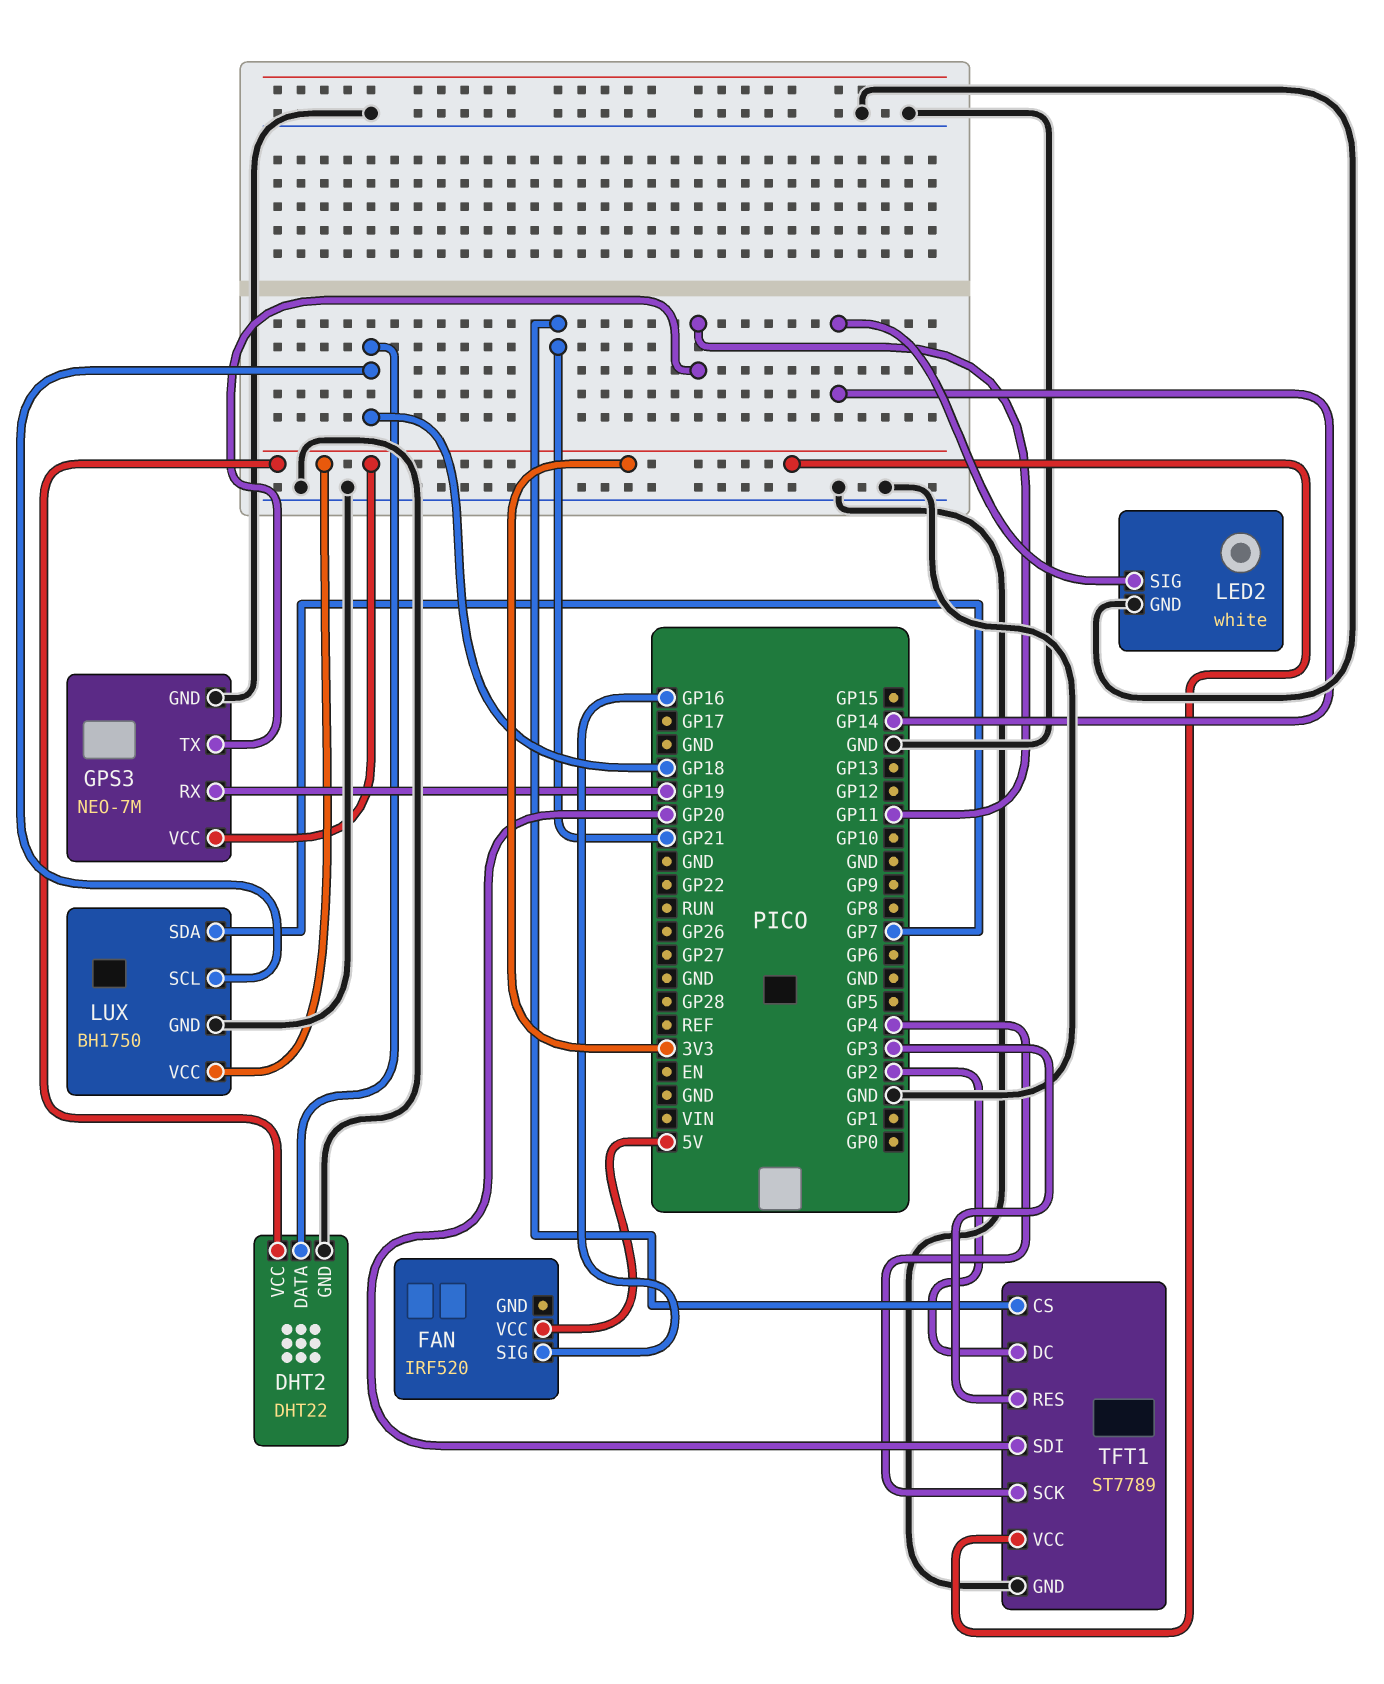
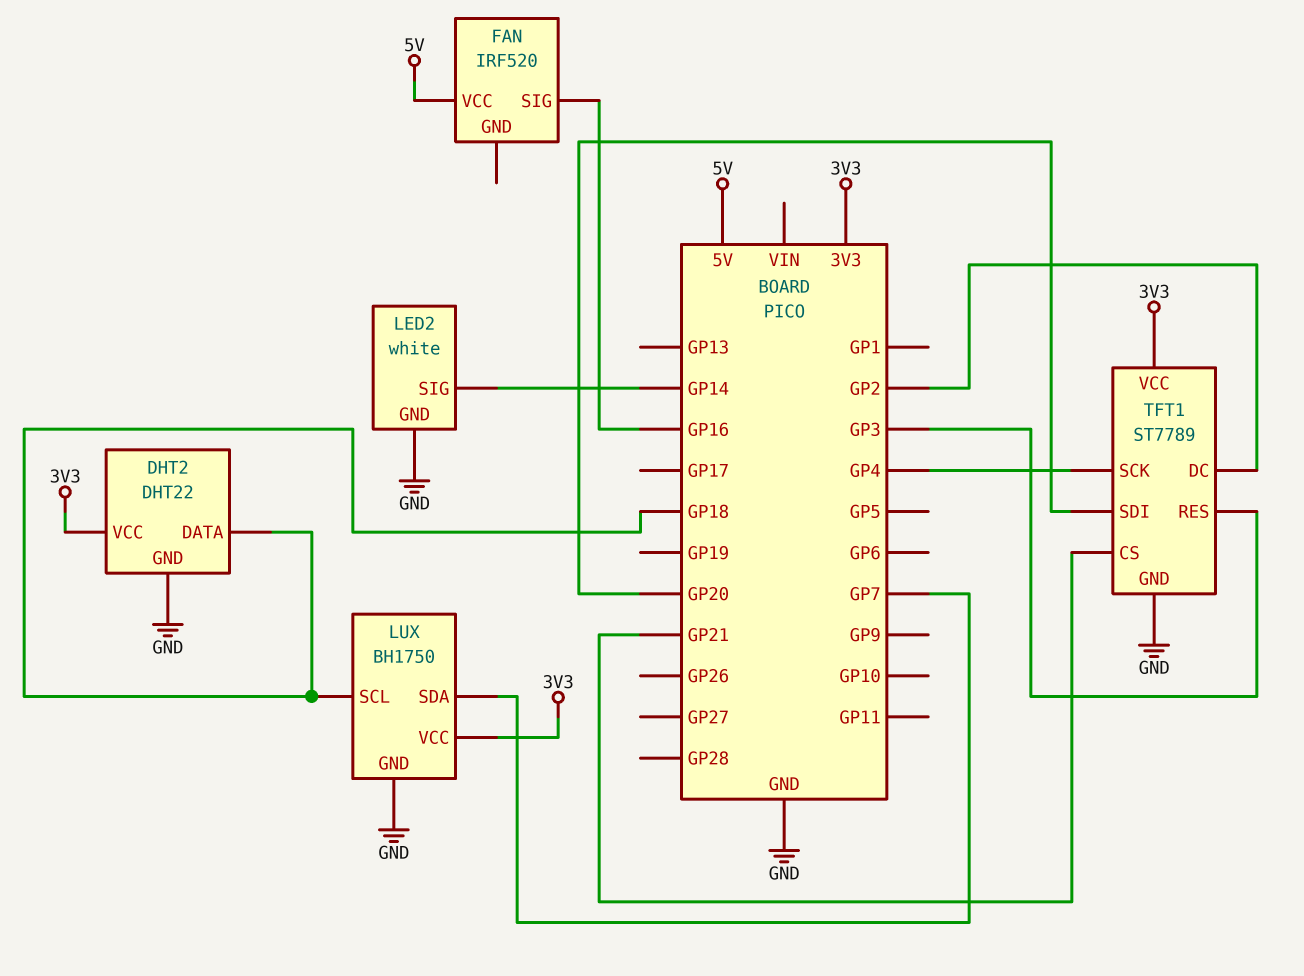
GPS3: NEO-7M -> none
GPS3 pin GND: GND -> none
GPS3 pin RX: GP19 -> none
GPS3 pin TX: GP11 -> none
GPS3 pin VCC: 3V3 -> none

